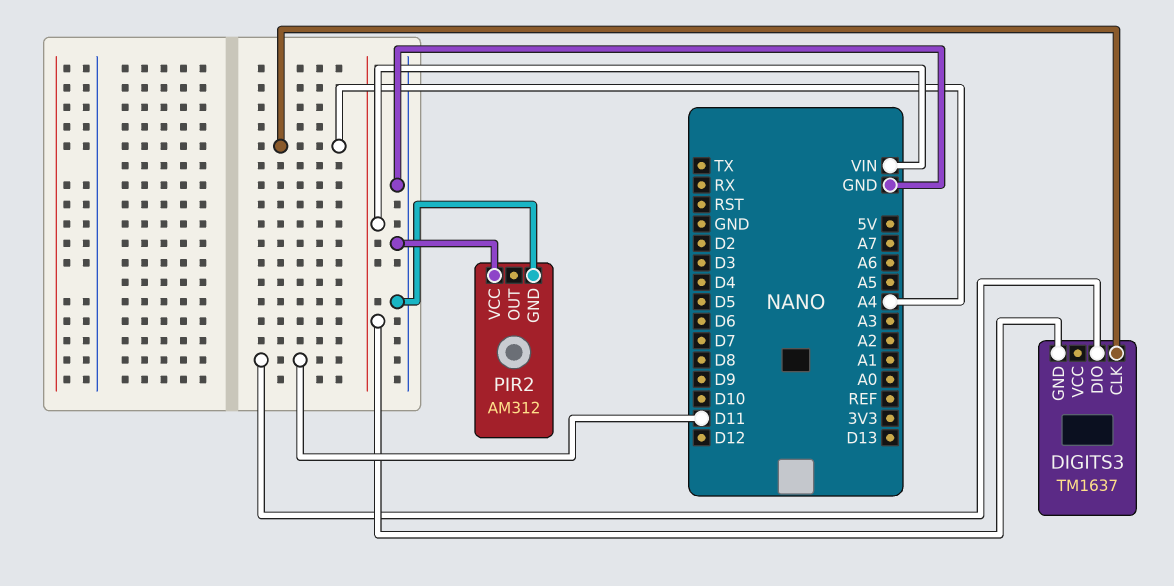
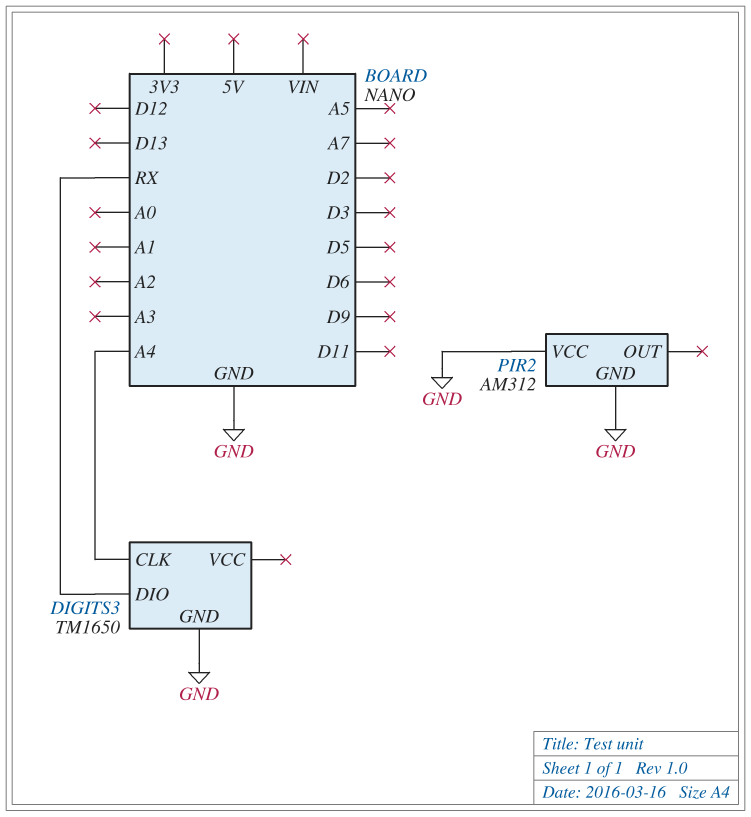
DIGITS3: TM1637 -> TM1650
DIGITS3 pin DIO: D11 -> RX
DIGITS3 pin GND: VIN -> GND

